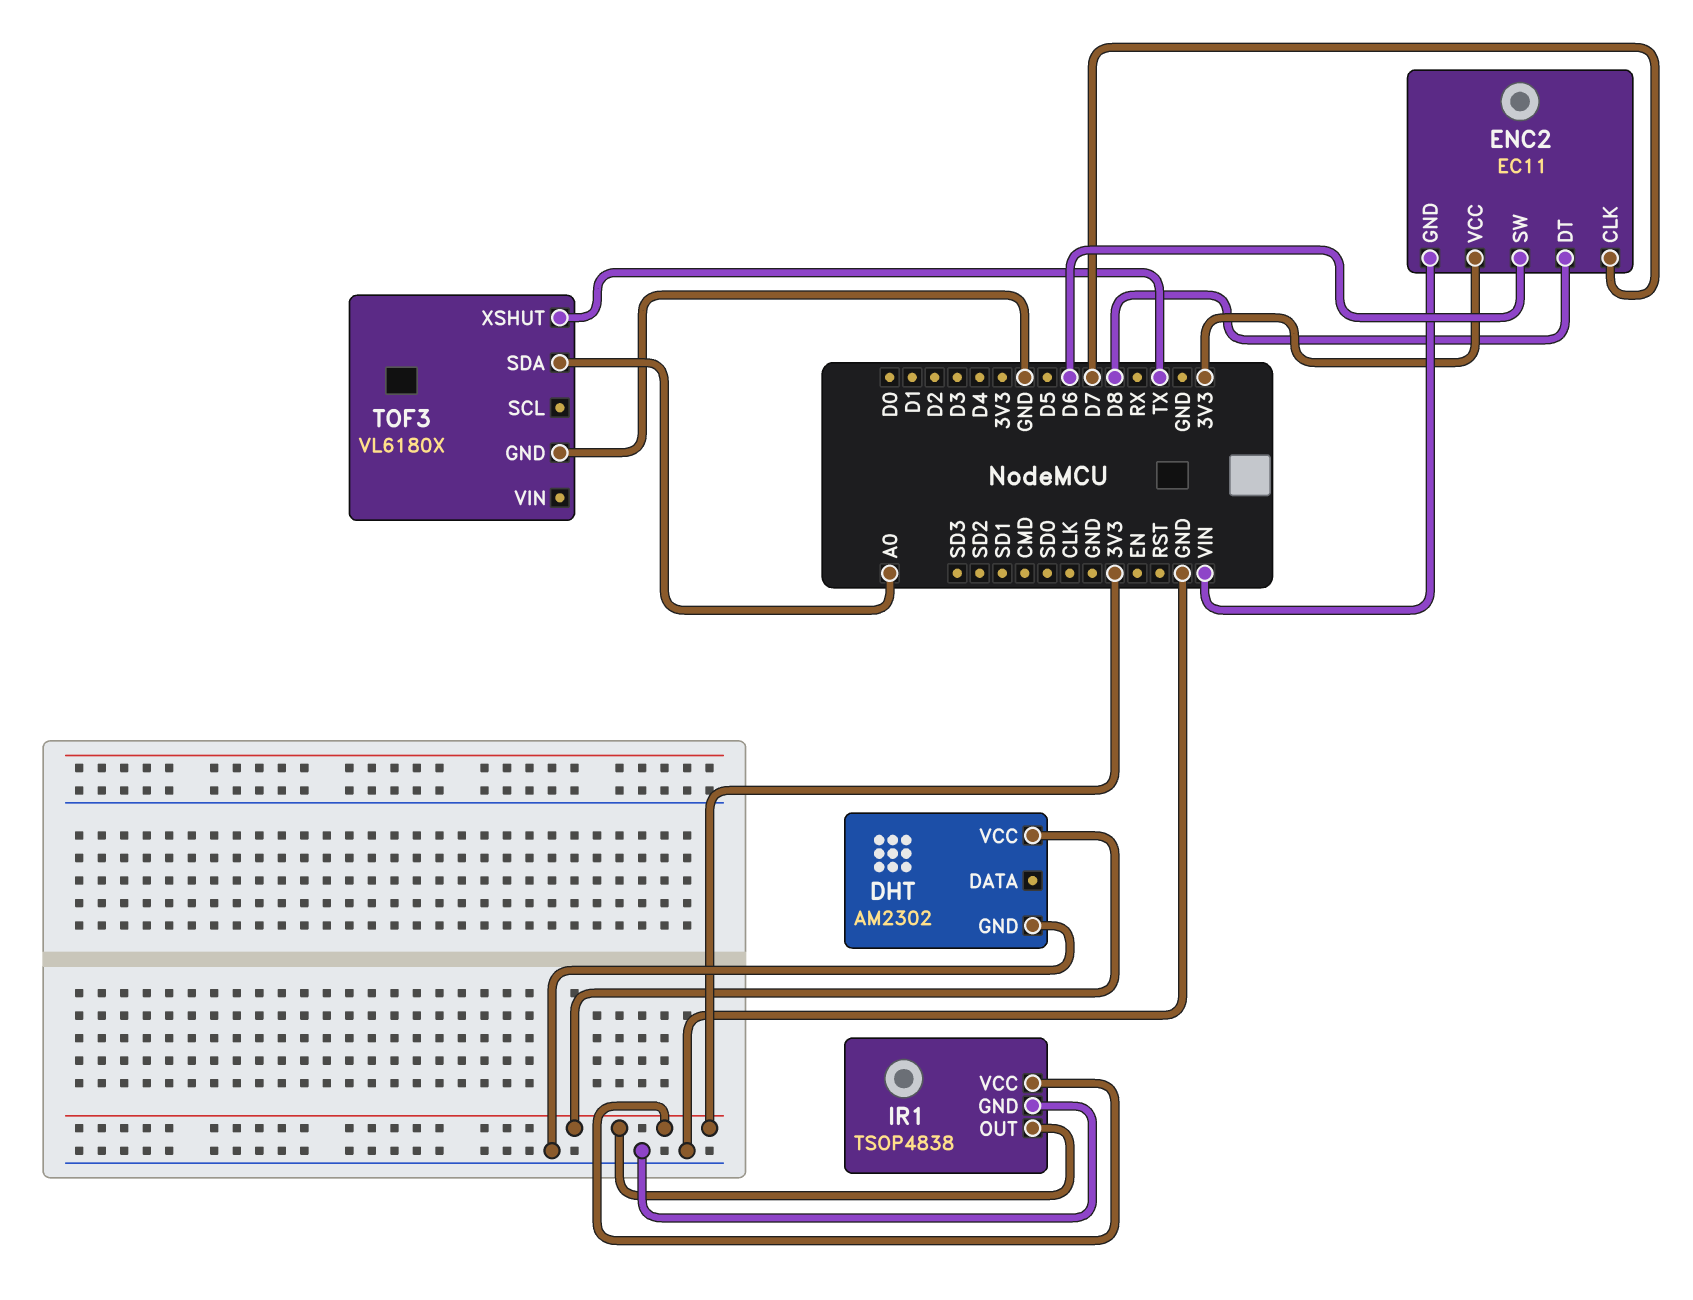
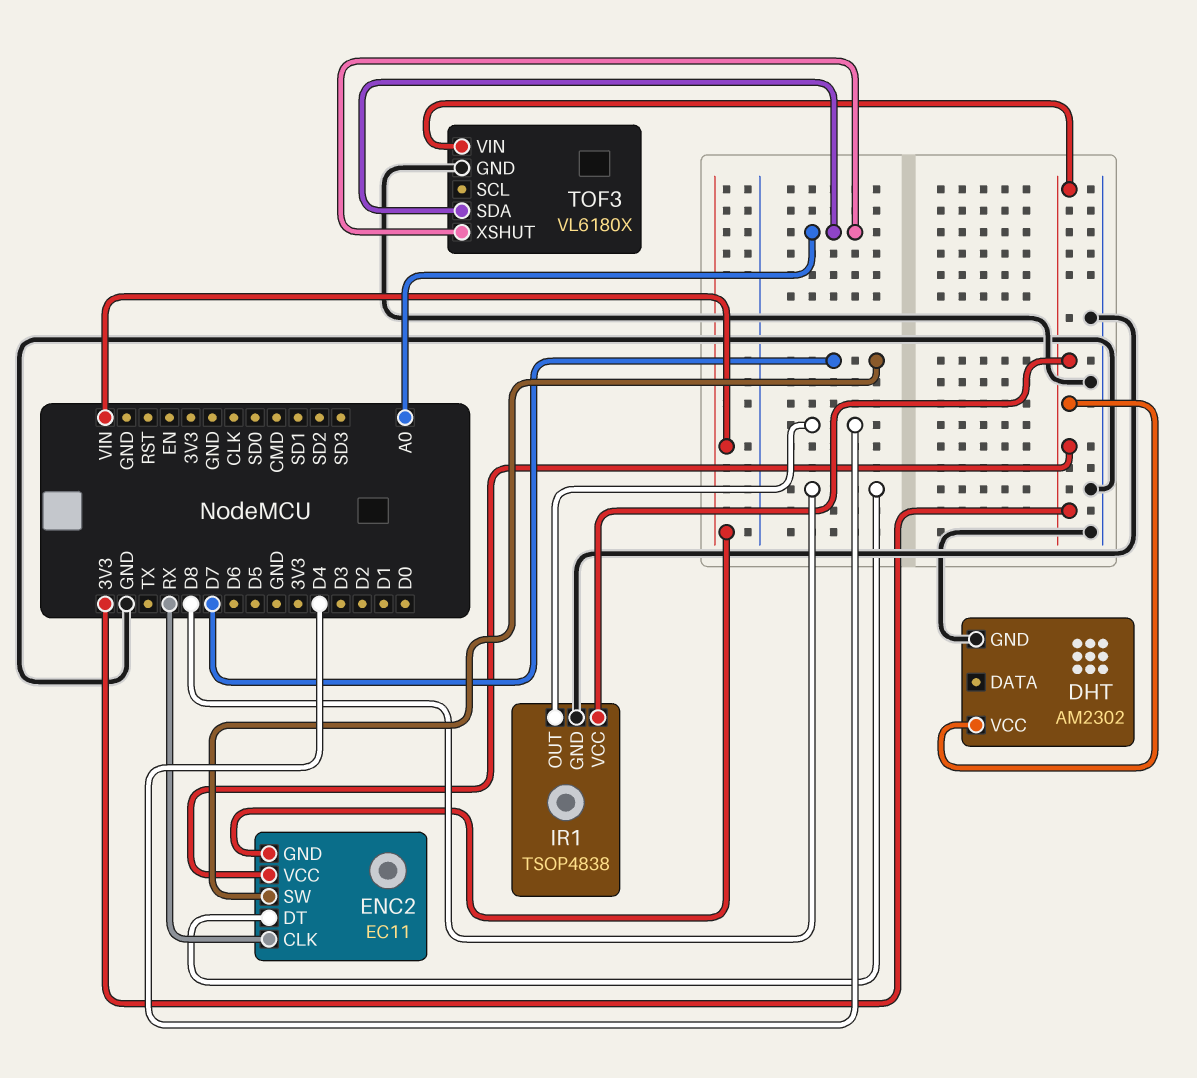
ENC2 pin CLK: D7 -> RX
ENC2 pin SW: D6 -> D7
IR1 pin OUT: 3V3 -> D4
TOF3 pin VIN: none -> 3V3
TOF3 pin XSHUT: TX -> A0

